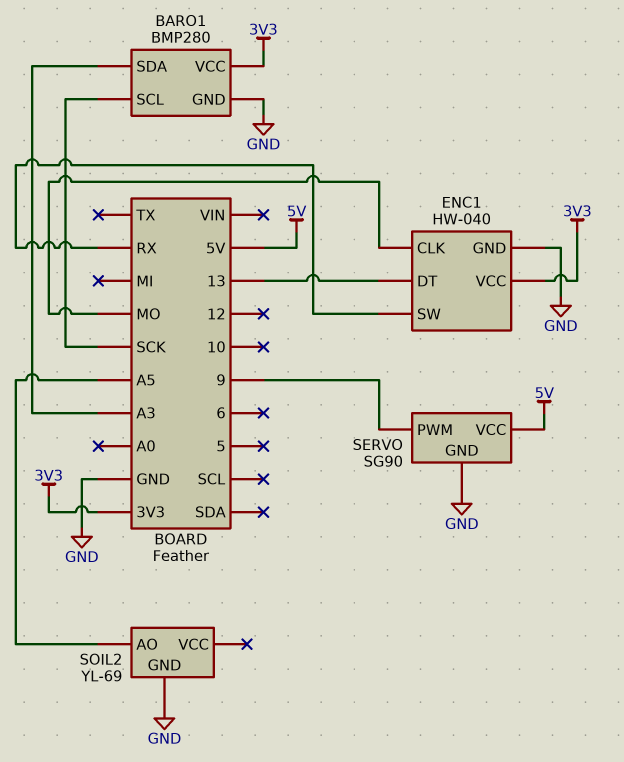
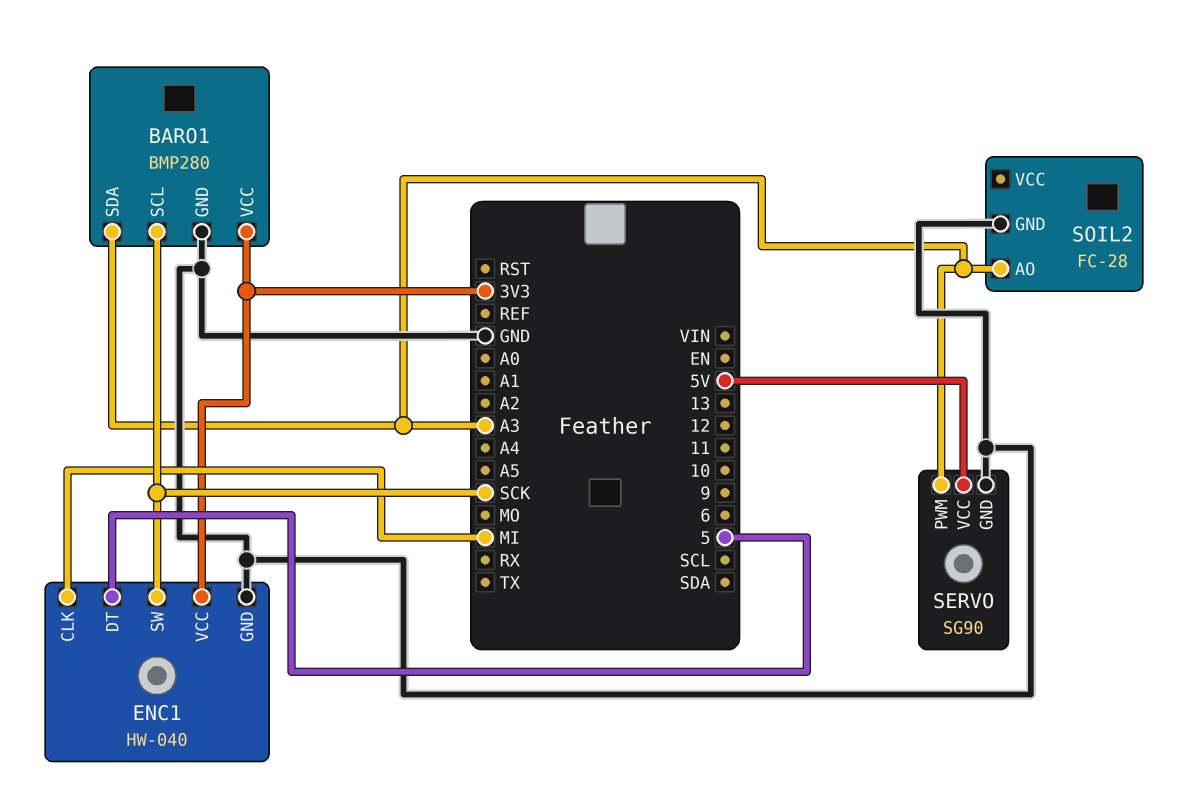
ENC1 pin CLK: MO -> MI
ENC1 pin DT: 13 -> 5
ENC1 pin SW: RX -> SCK
SERVO pin PWM: 9 -> A3
SOIL2: YL-69 -> FC-28
SOIL2 pin AO: A5 -> A3

